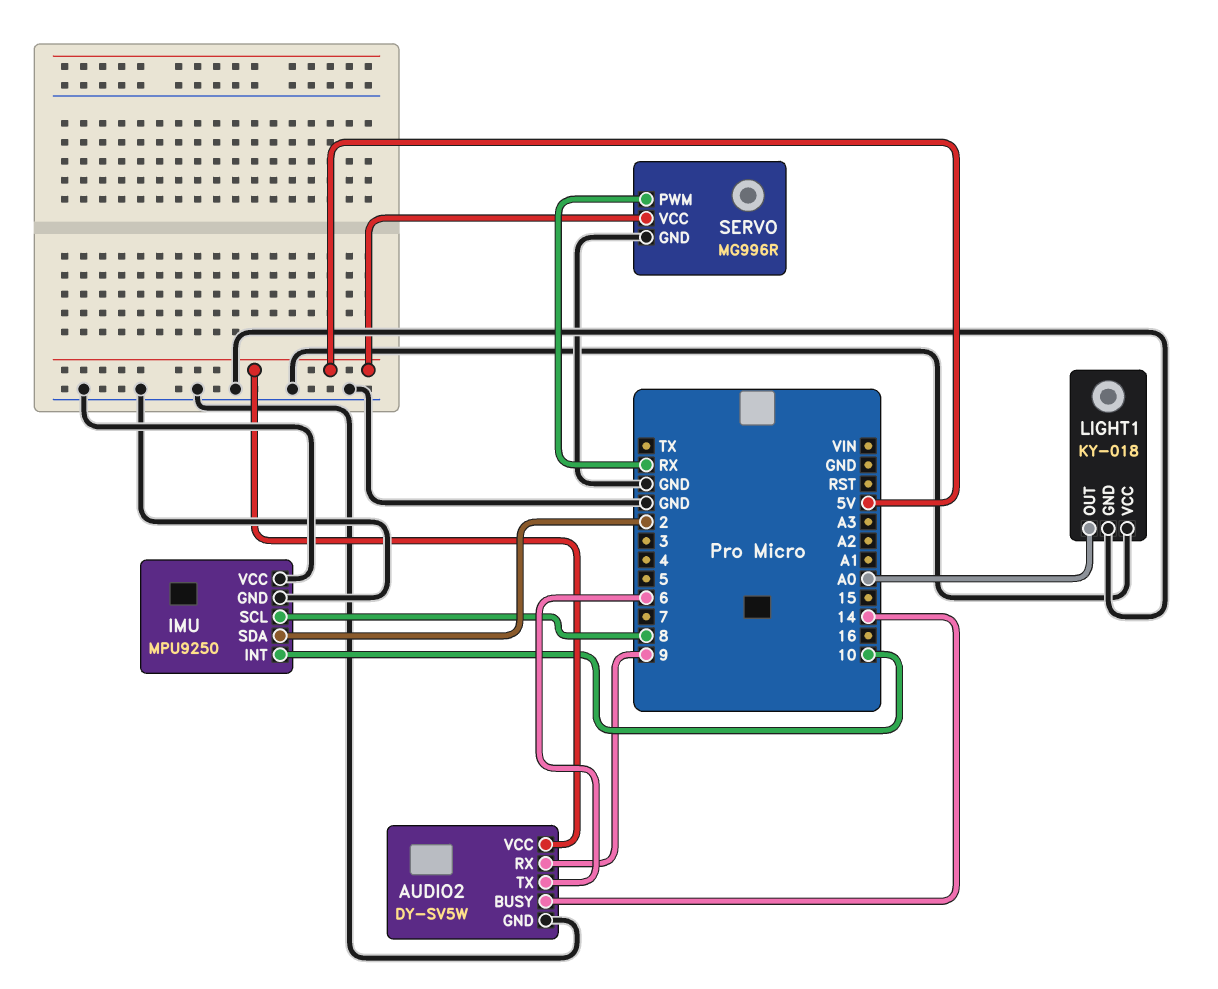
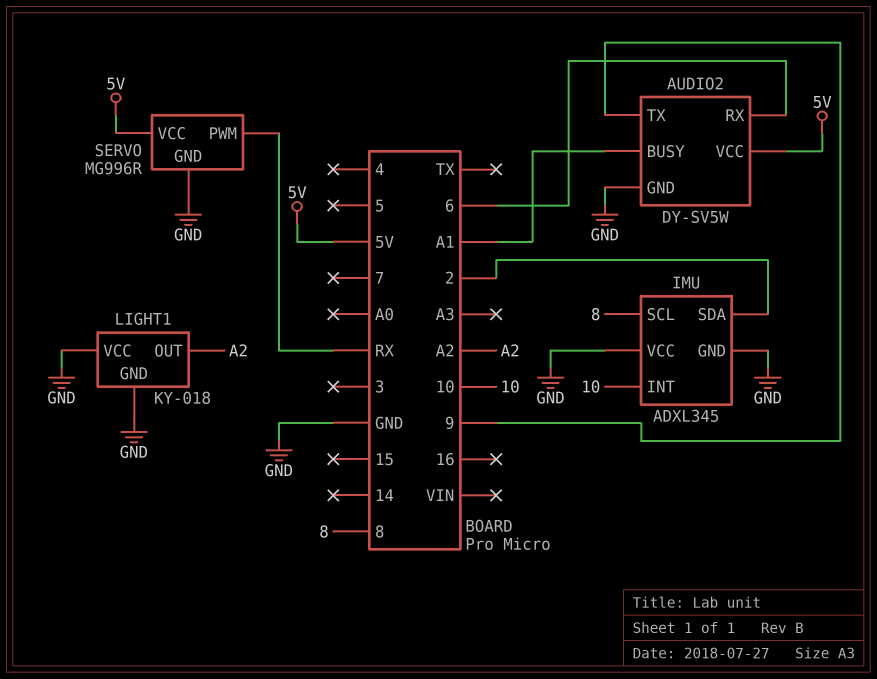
AUDIO2 pin BUSY: 14 -> A1
AUDIO2 pin RX: 9 -> 6
AUDIO2 pin TX: 6 -> 9
IMU: MPU9250 -> ADXL345
LIGHT1 pin OUT: A0 -> A2

